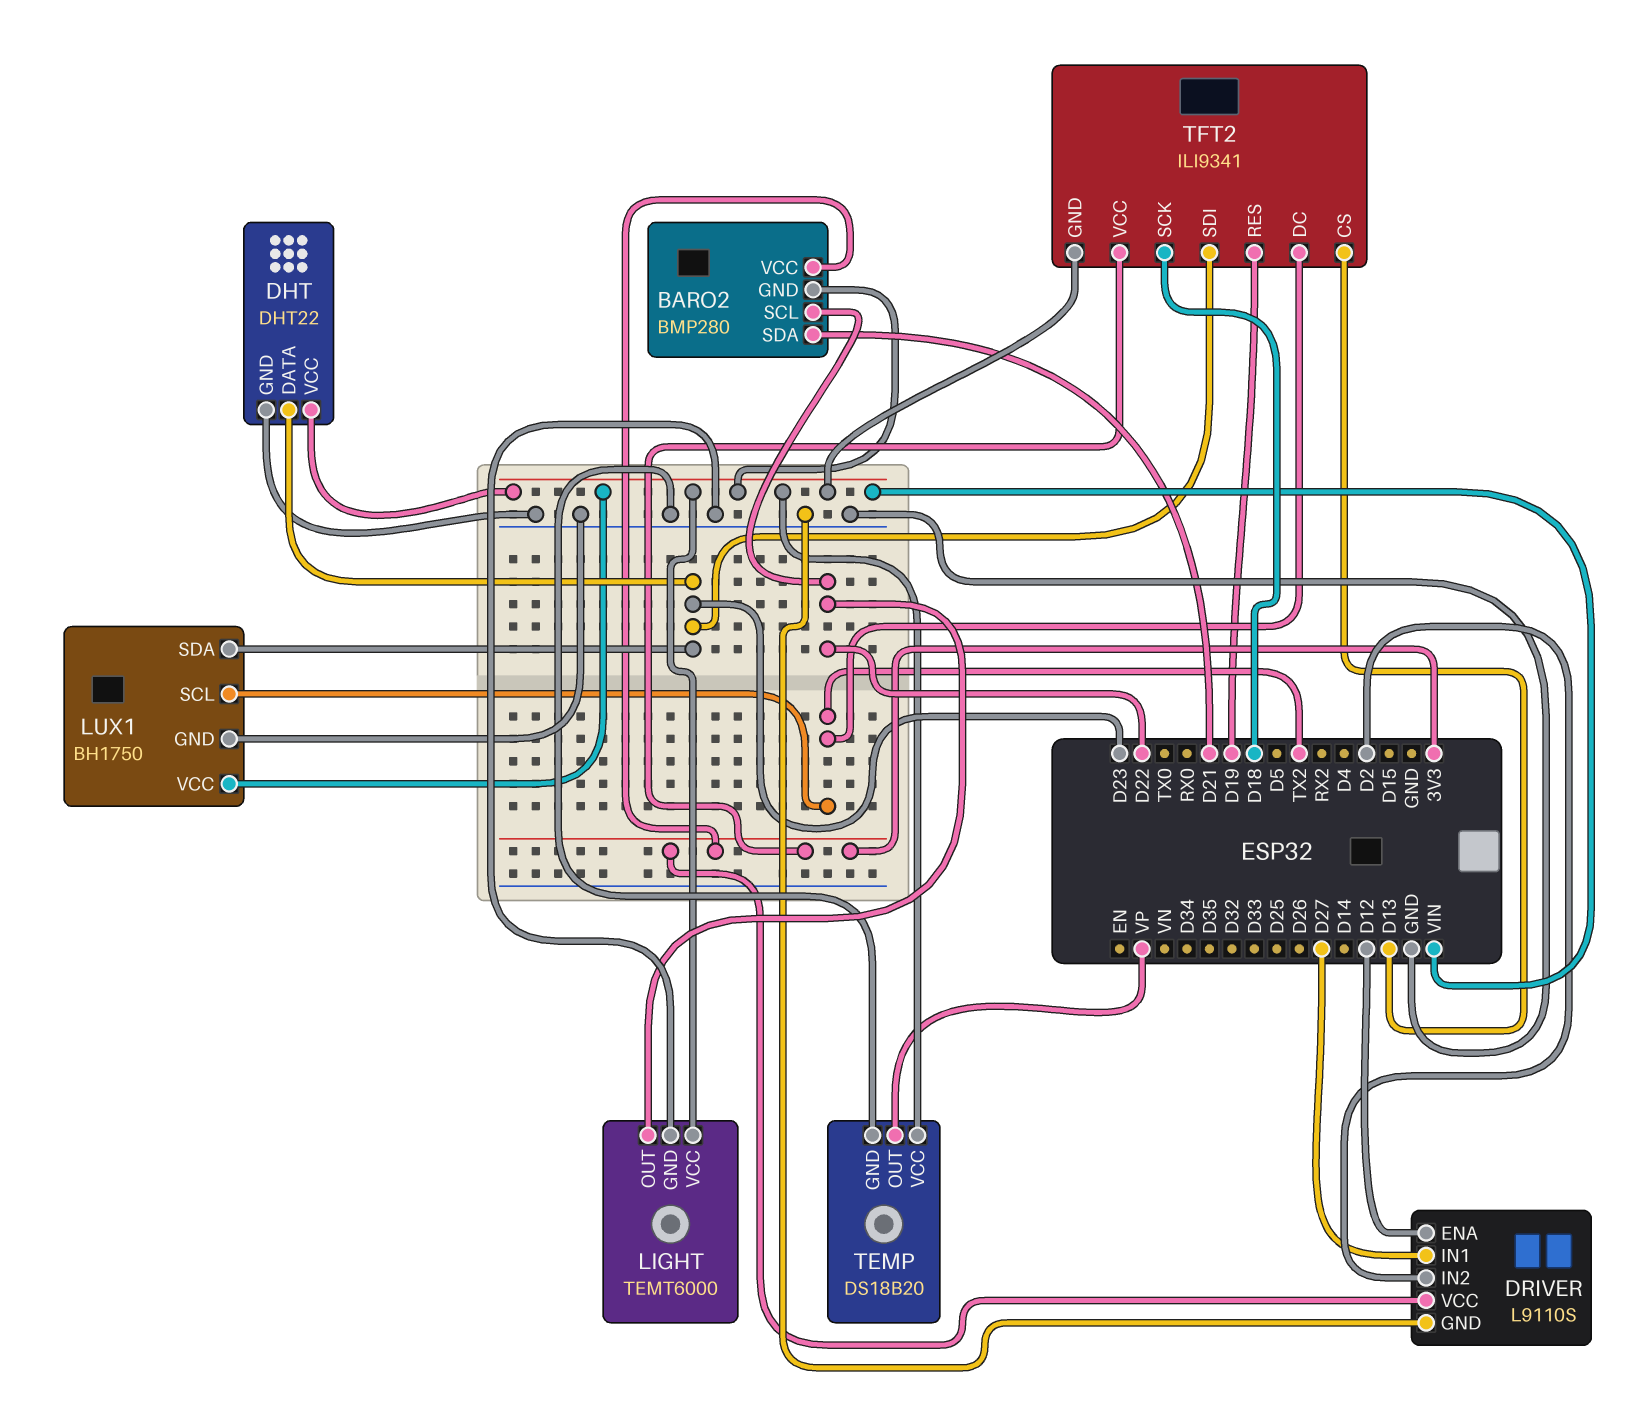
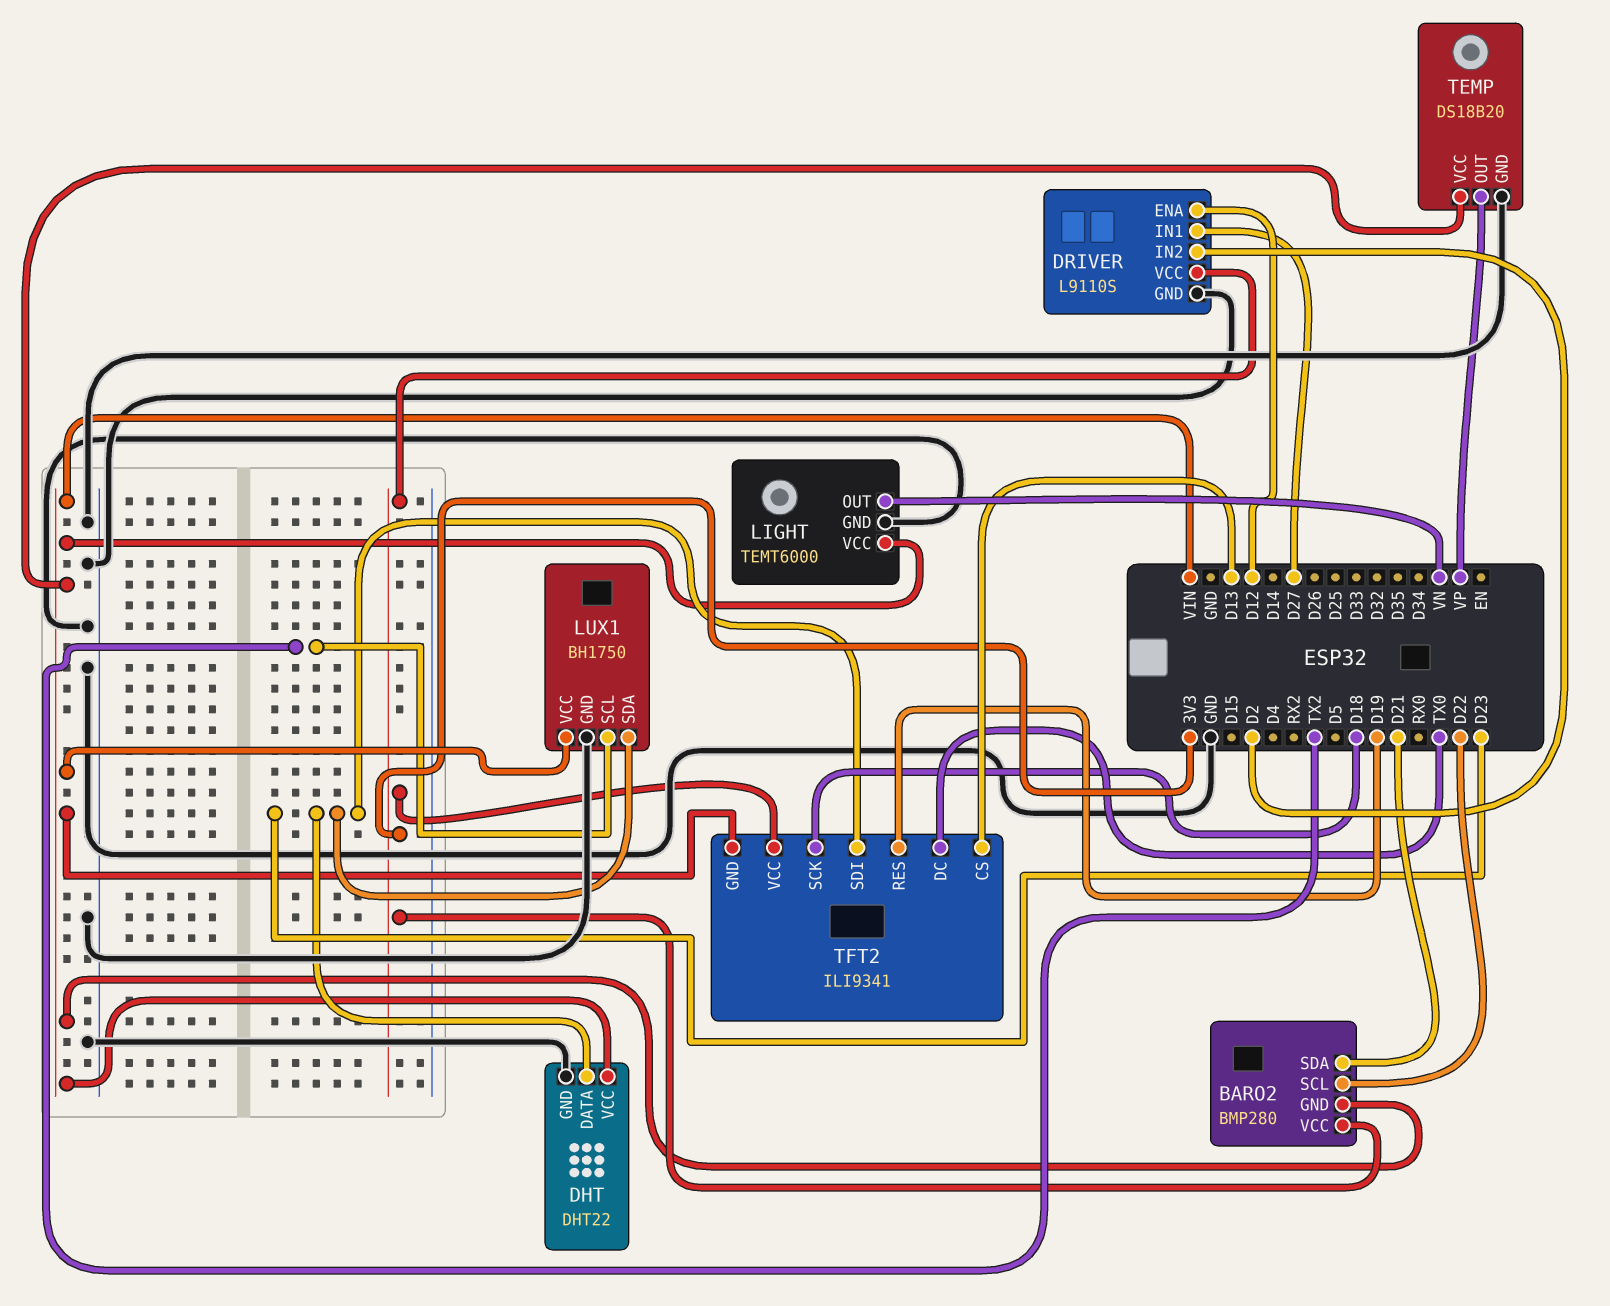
LIGHT pin OUT: D22 -> VN
TFT2 pin DC: TX2 -> TX0

